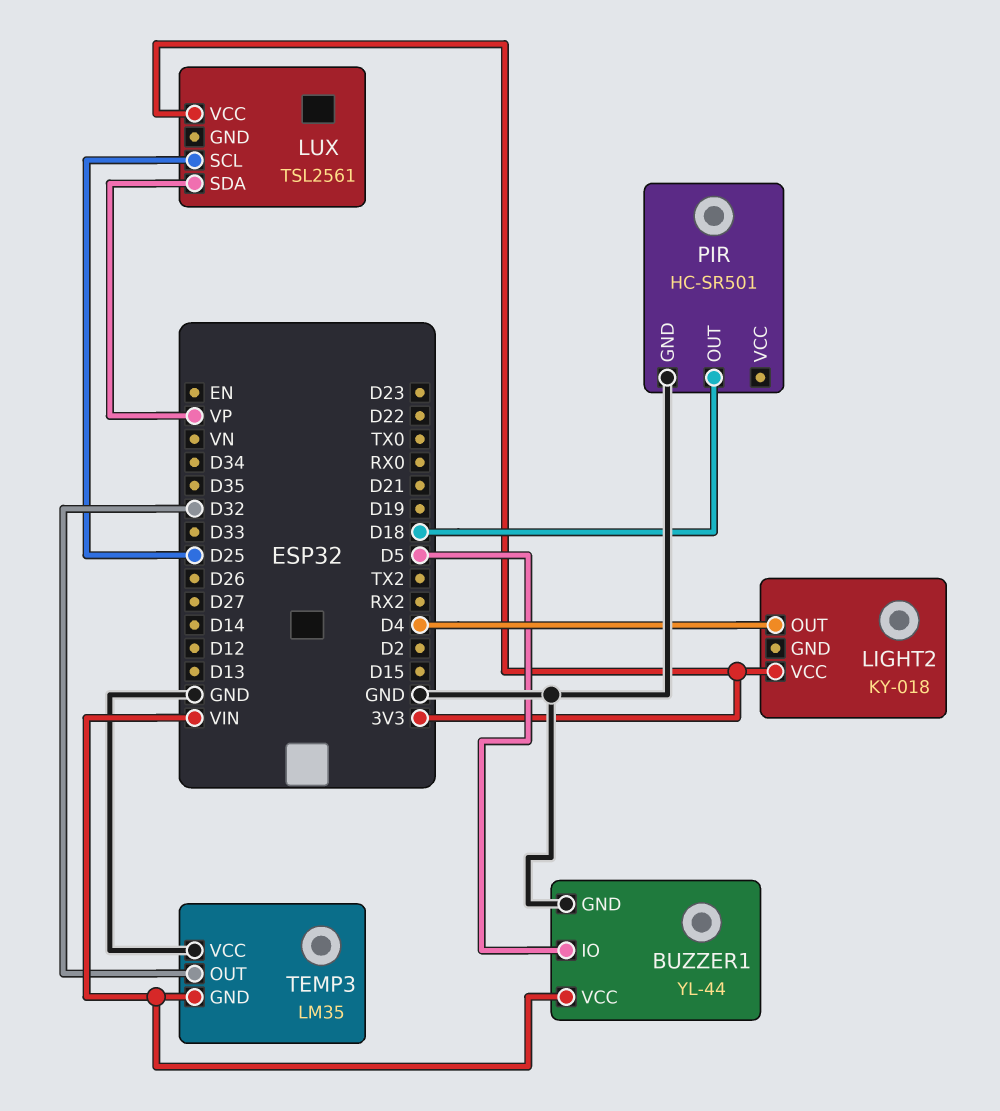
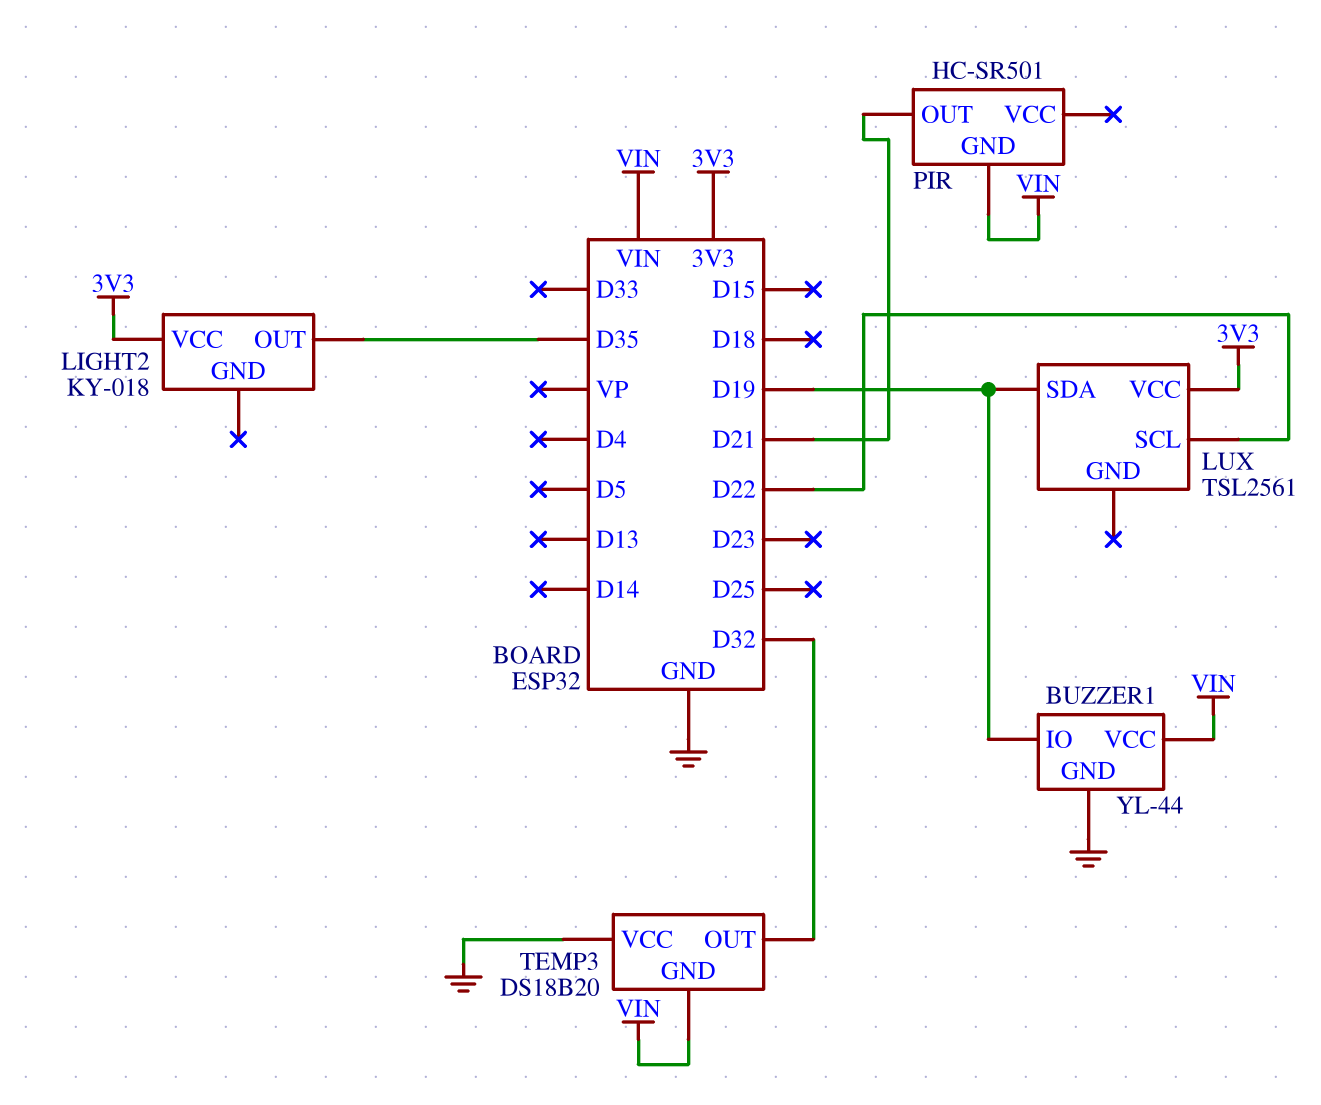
BUZZER1 pin IO: D5 -> D19
LIGHT2 pin OUT: D4 -> D35
LUX pin SCL: D25 -> D22
LUX pin SDA: VP -> D19
PIR pin GND: GND -> VIN
PIR pin OUT: D18 -> D21
TEMP3: LM35 -> DS18B20

